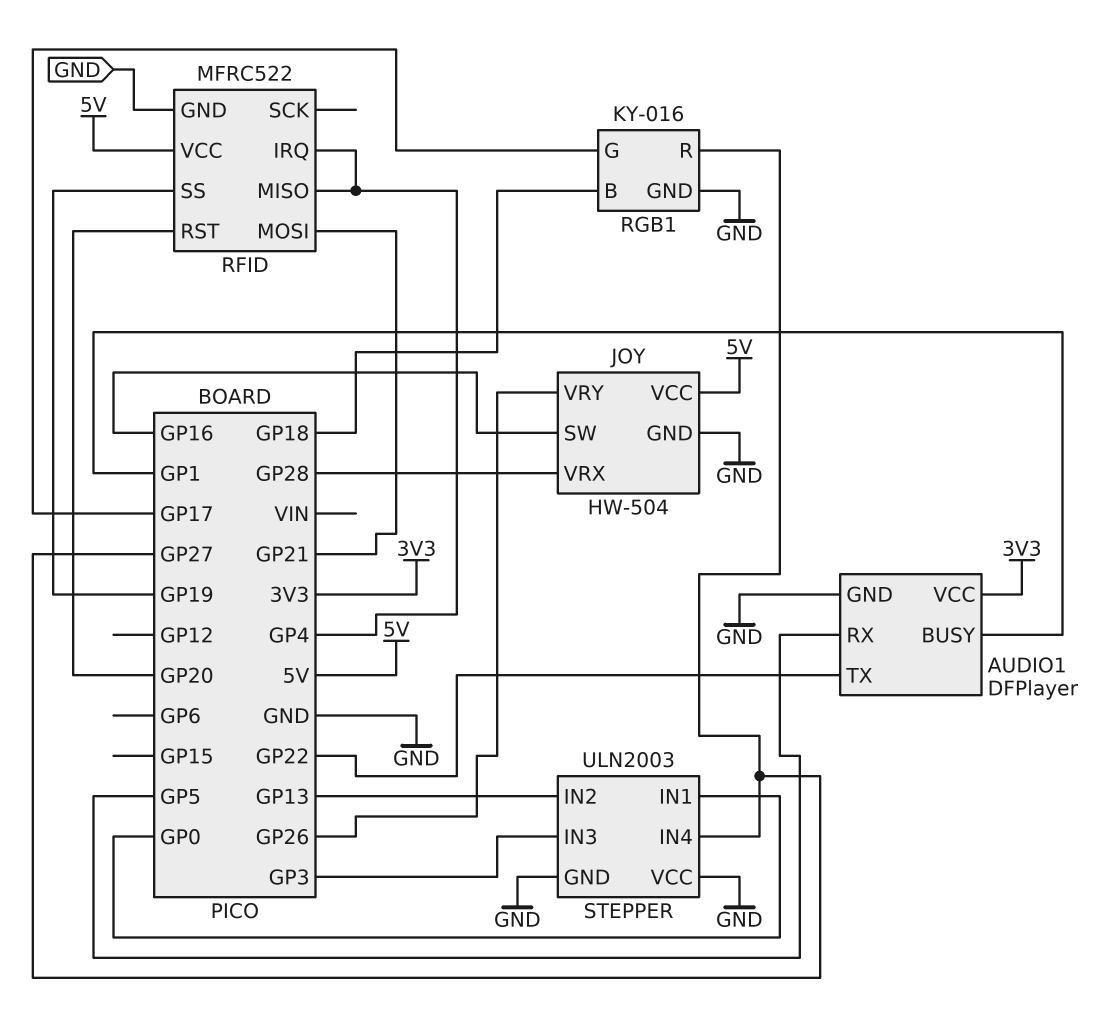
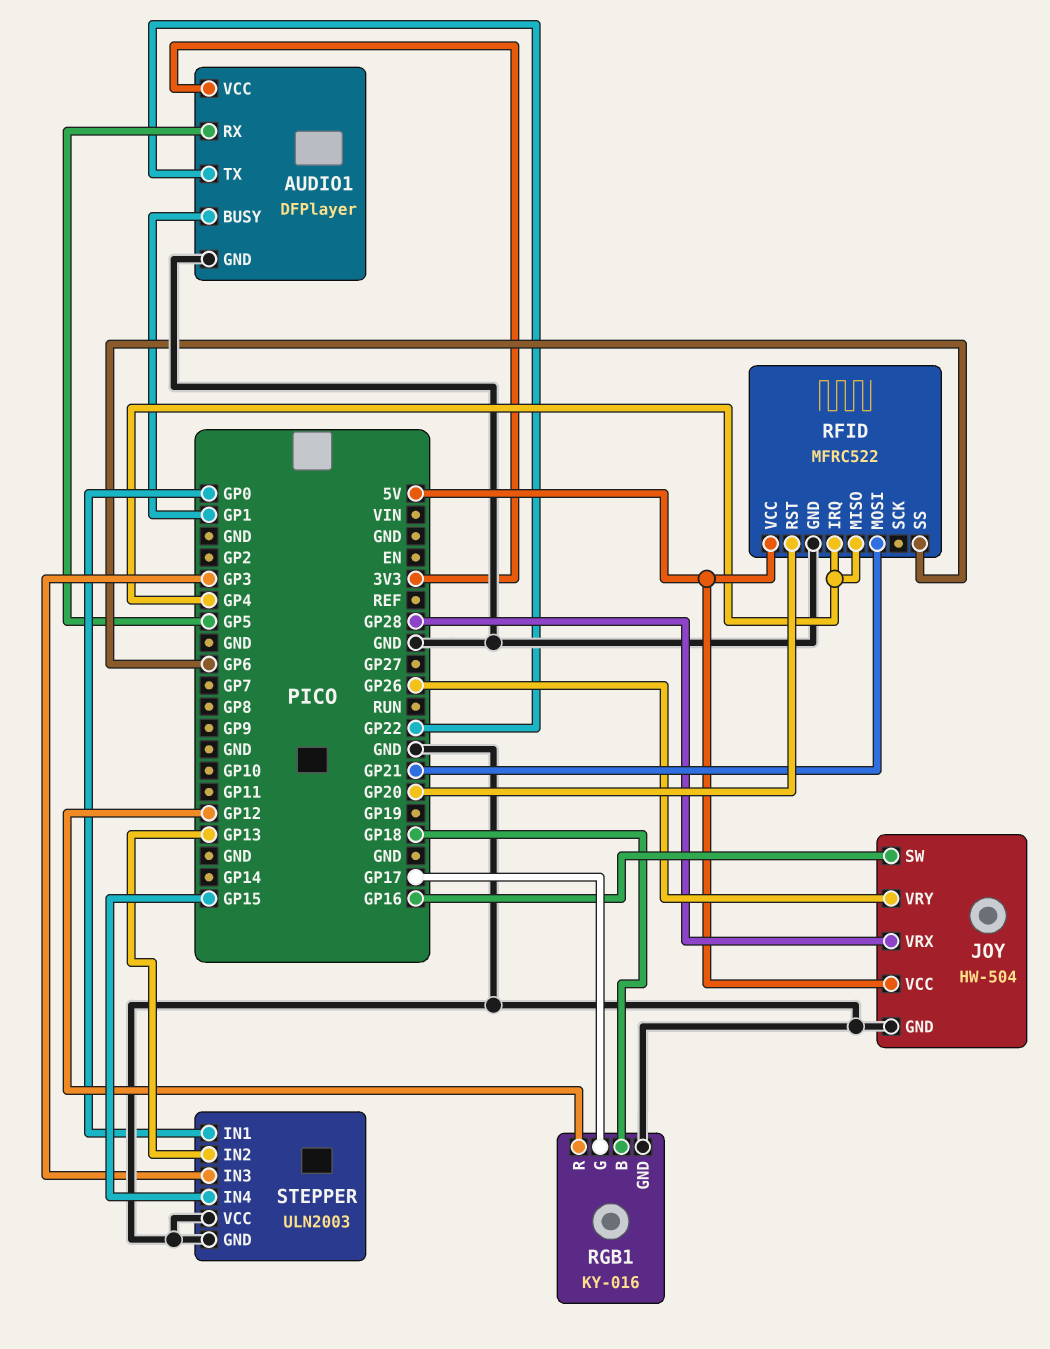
RFID pin SS: GP19 -> GP6
RGB1 pin R: GP27 -> GP12
STEPPER pin IN4: GP27 -> GP15

